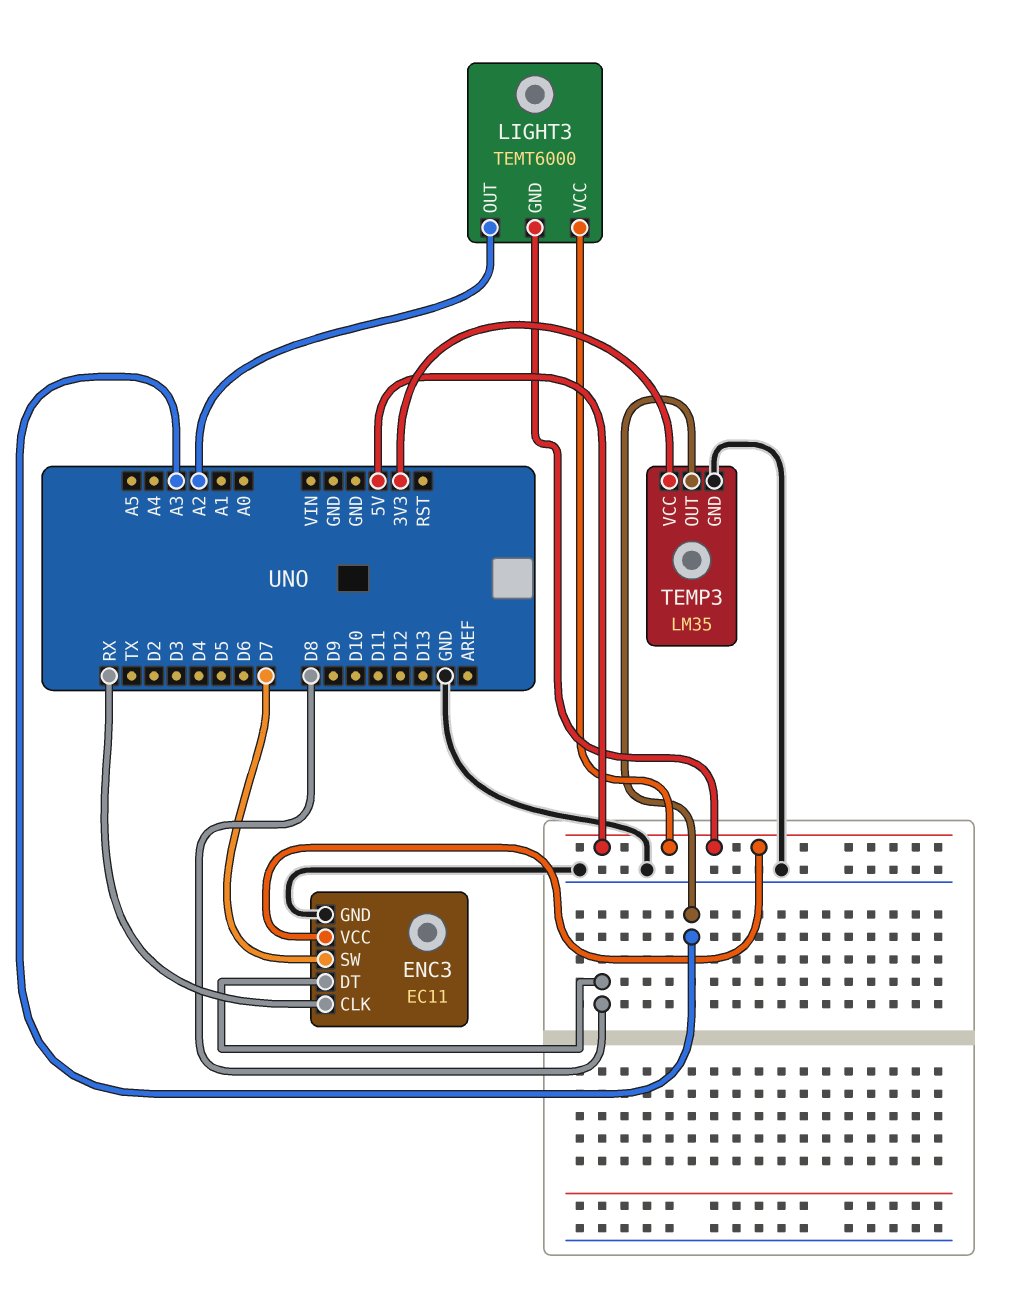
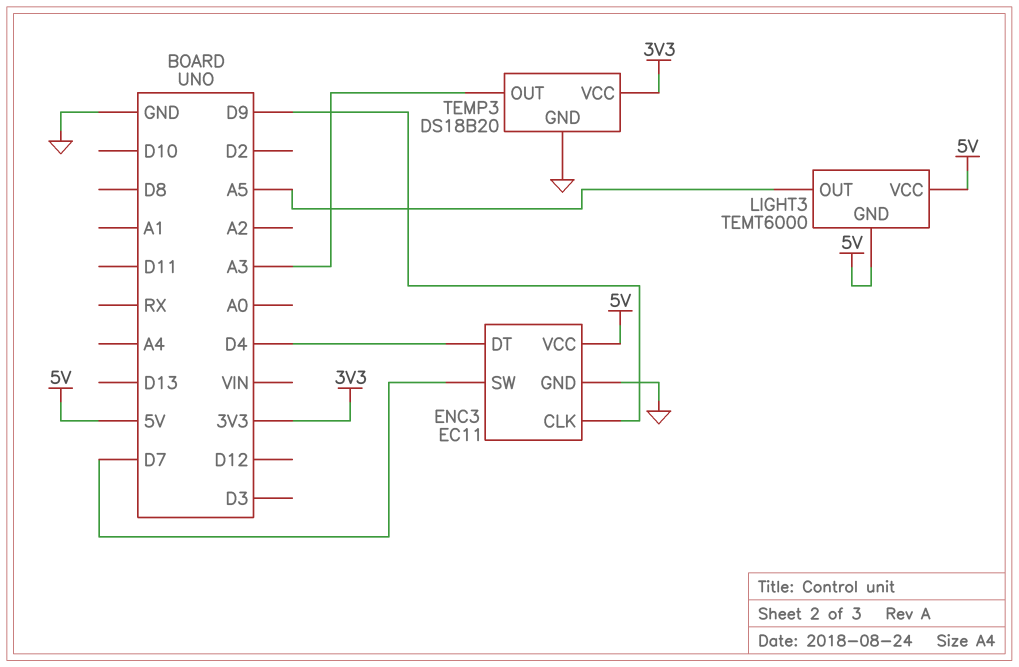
ENC3 pin CLK: RX -> D9
ENC3 pin DT: D8 -> D4
LIGHT3 pin OUT: A2 -> A5
TEMP3: LM35 -> DS18B20

